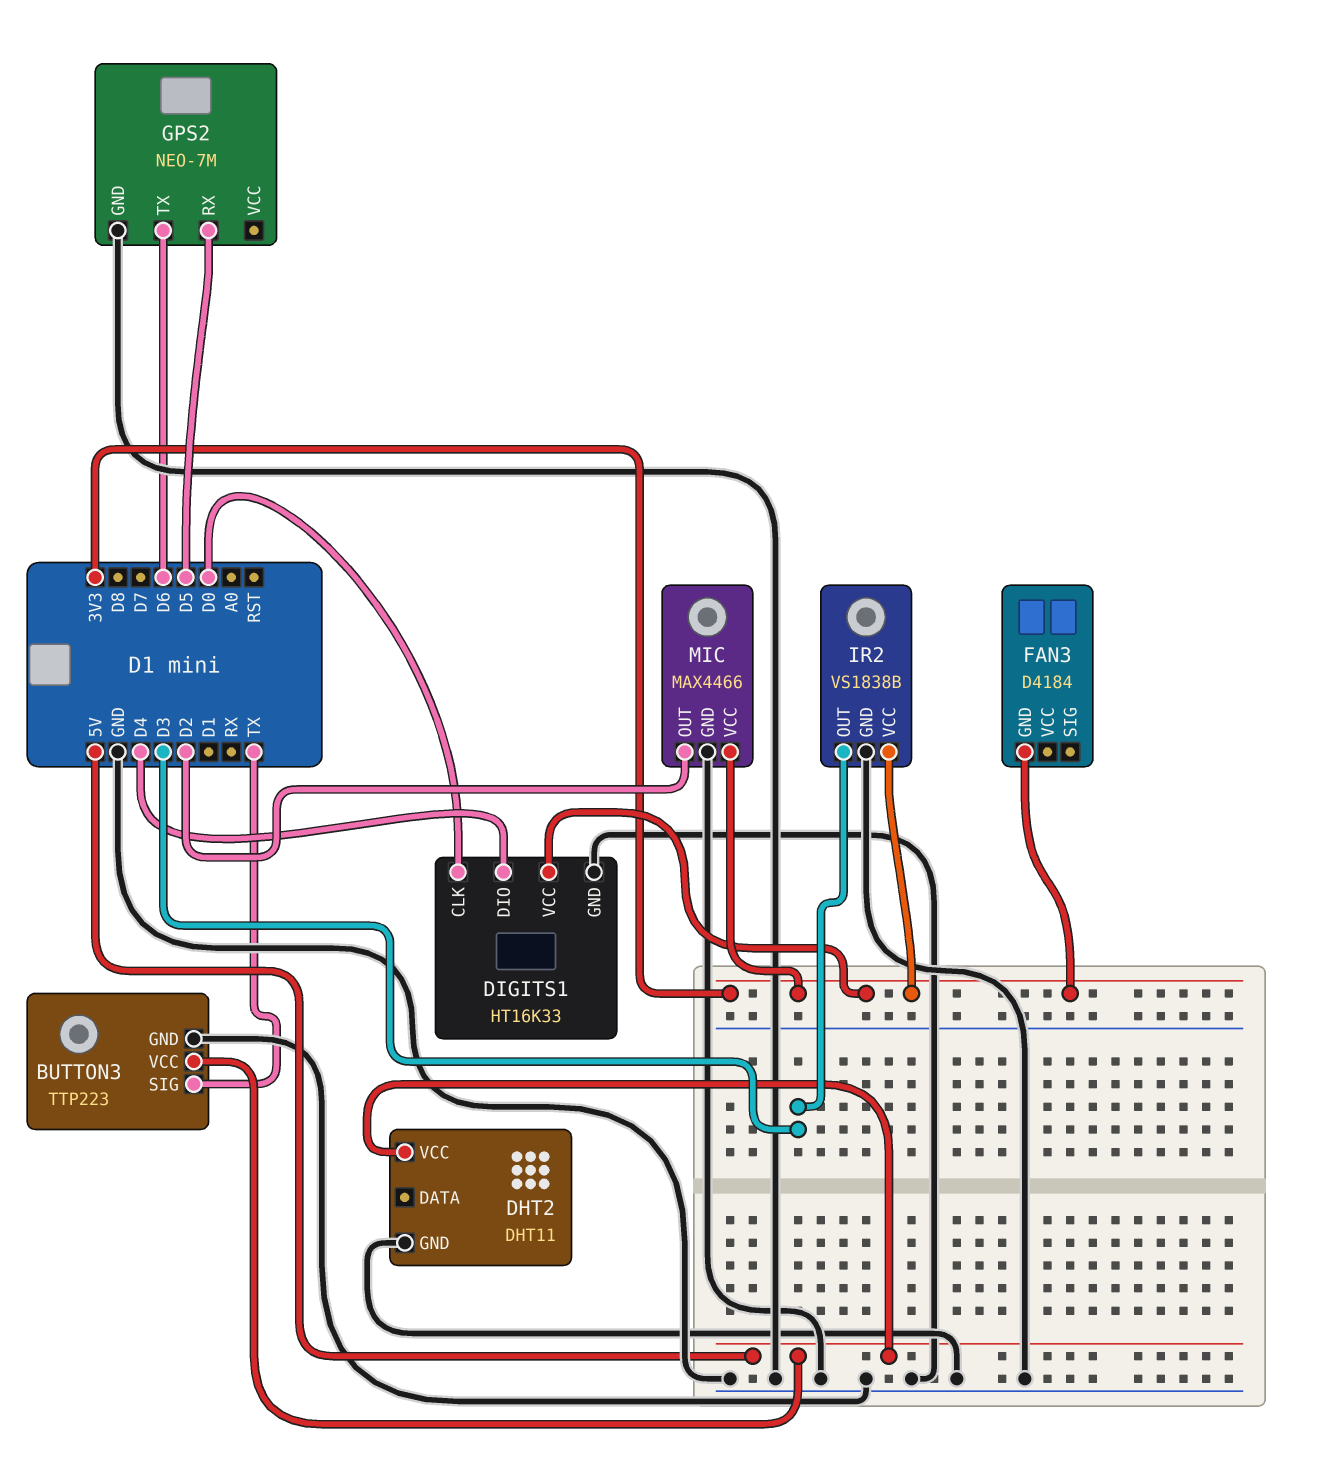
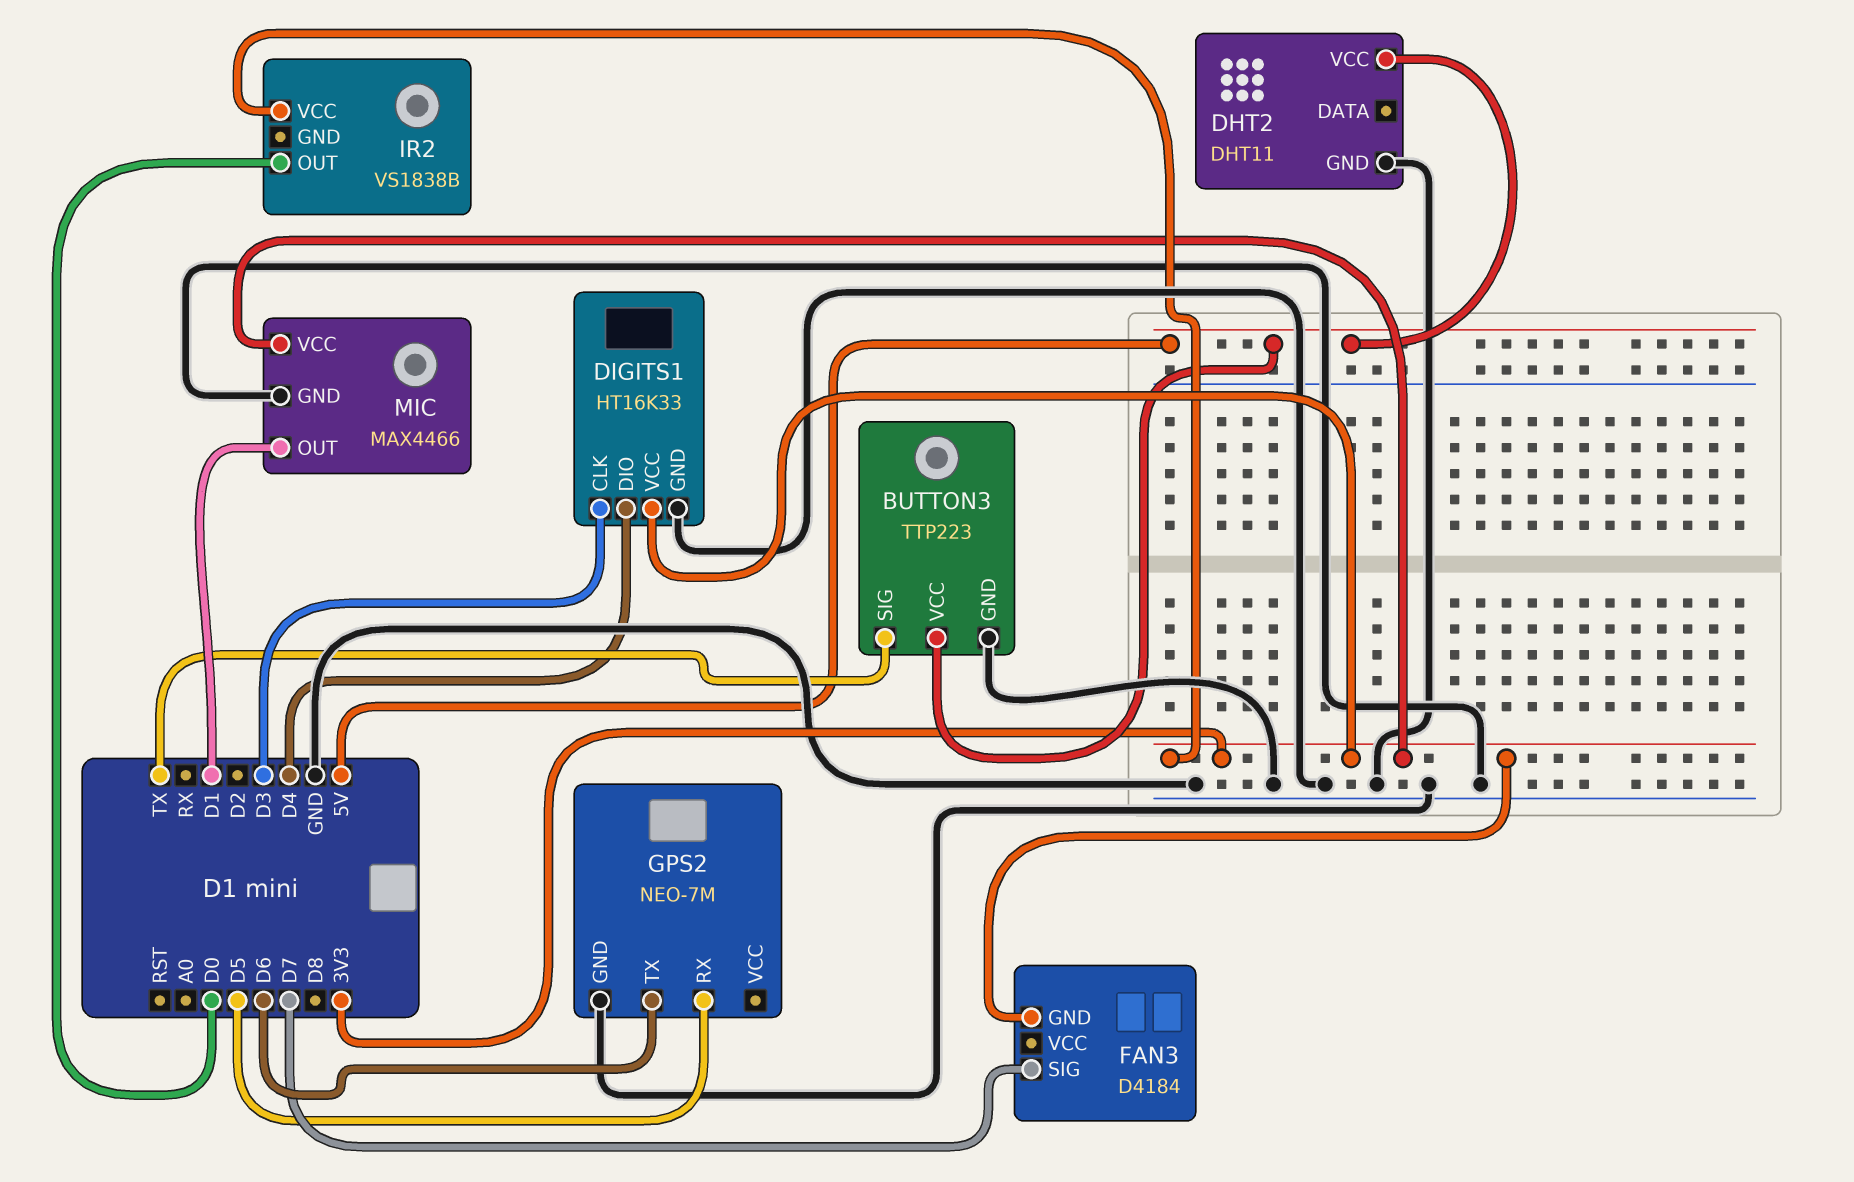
DIGITS1 pin CLK: D0 -> D3
FAN3 pin SIG: none -> D7
IR2 pin GND: GND -> none
IR2 pin OUT: D3 -> D0
MIC pin OUT: D2 -> D1

